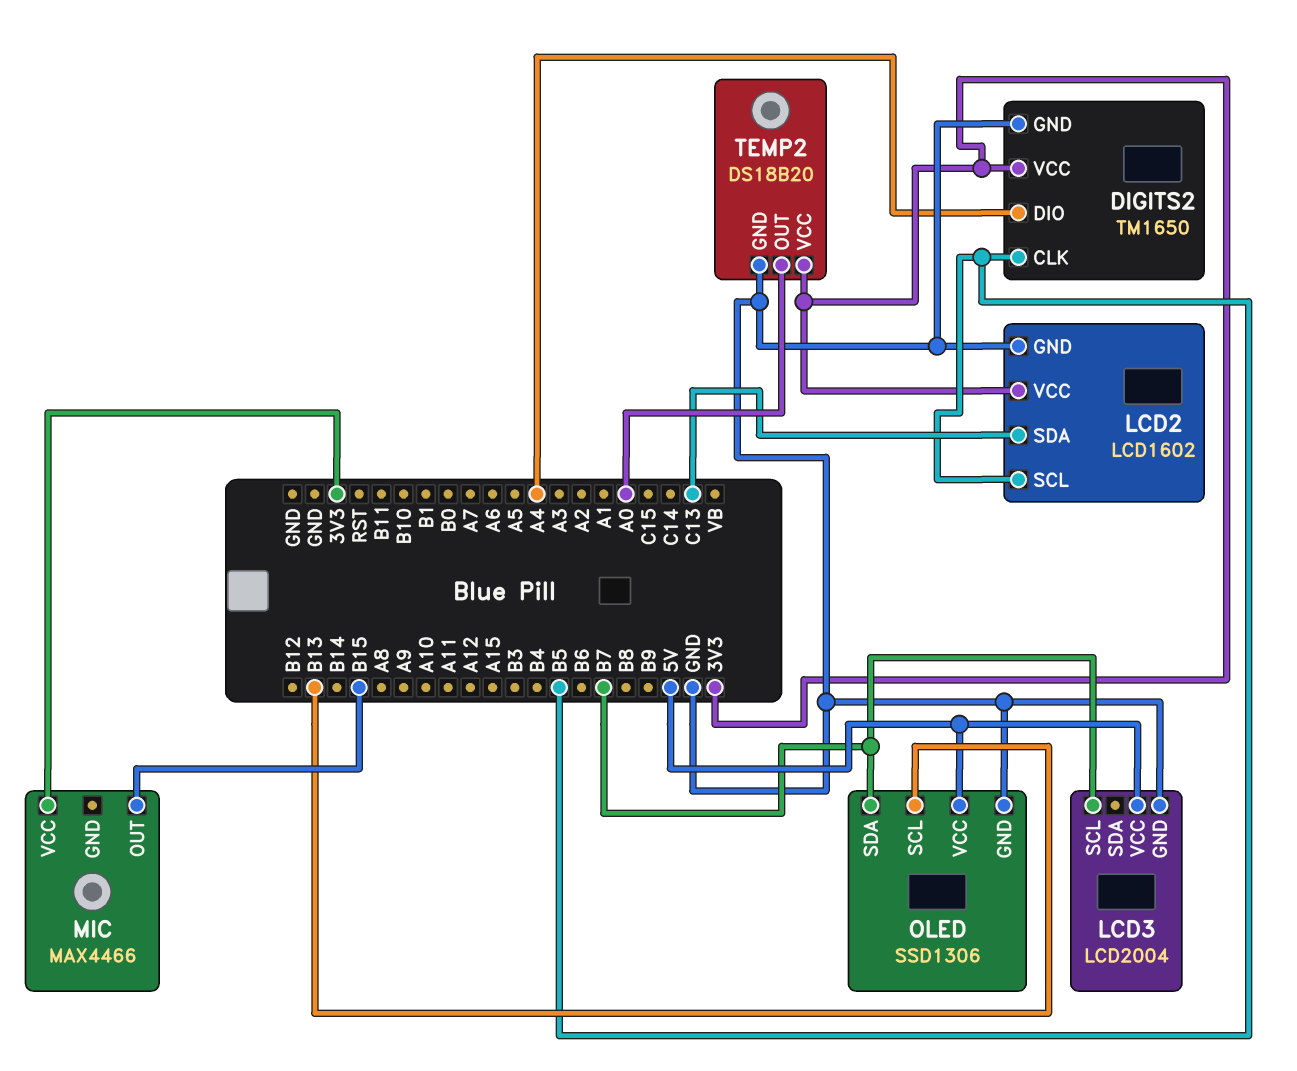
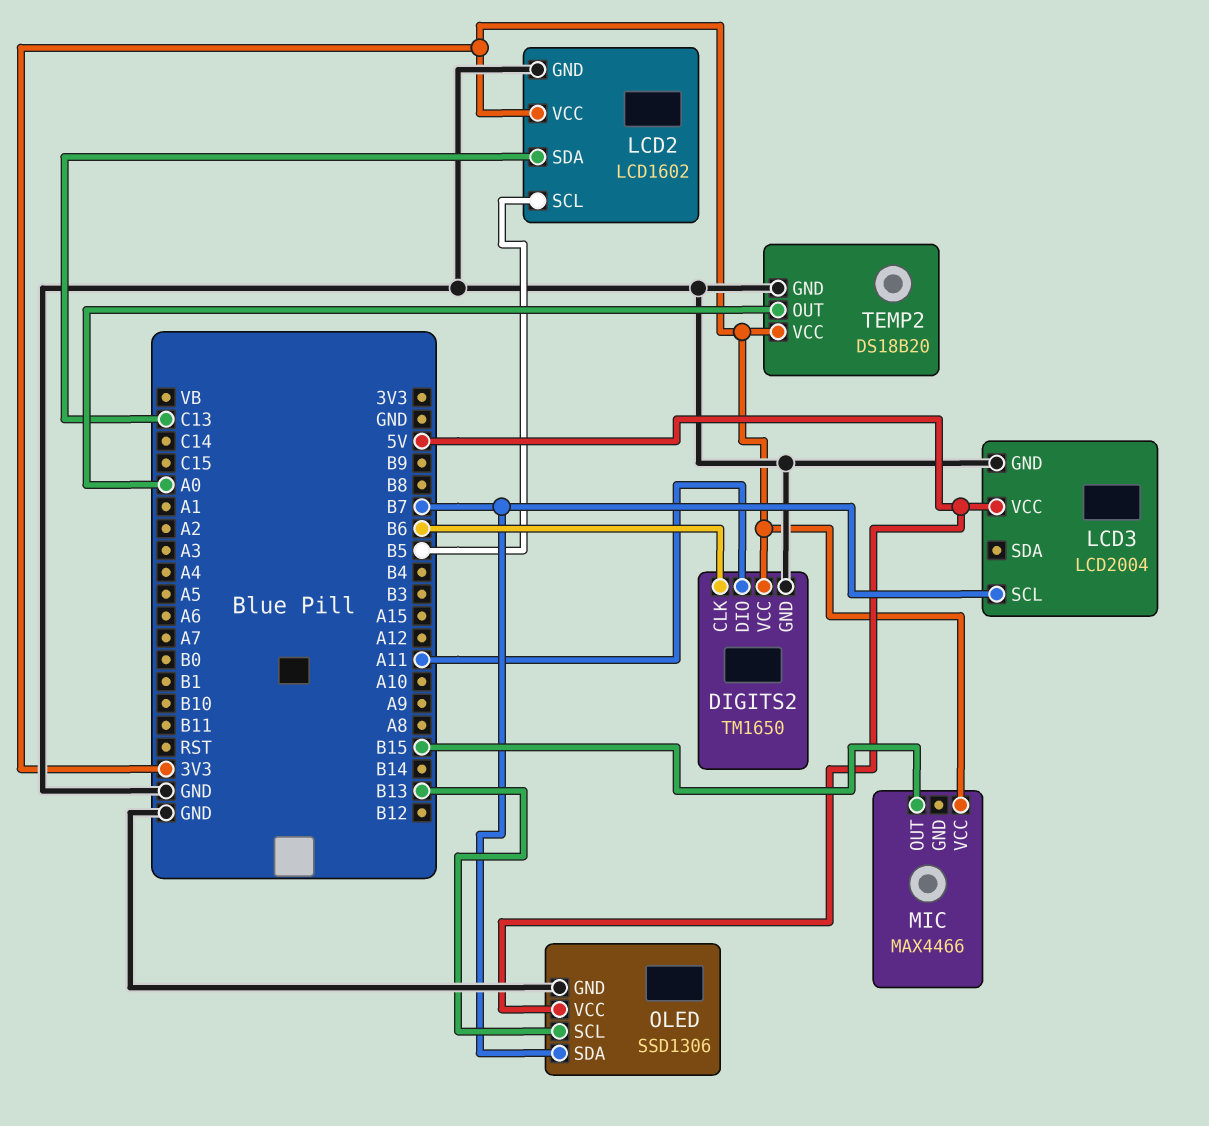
DIGITS2 pin CLK: B5 -> B6
DIGITS2 pin DIO: A4 -> A11

